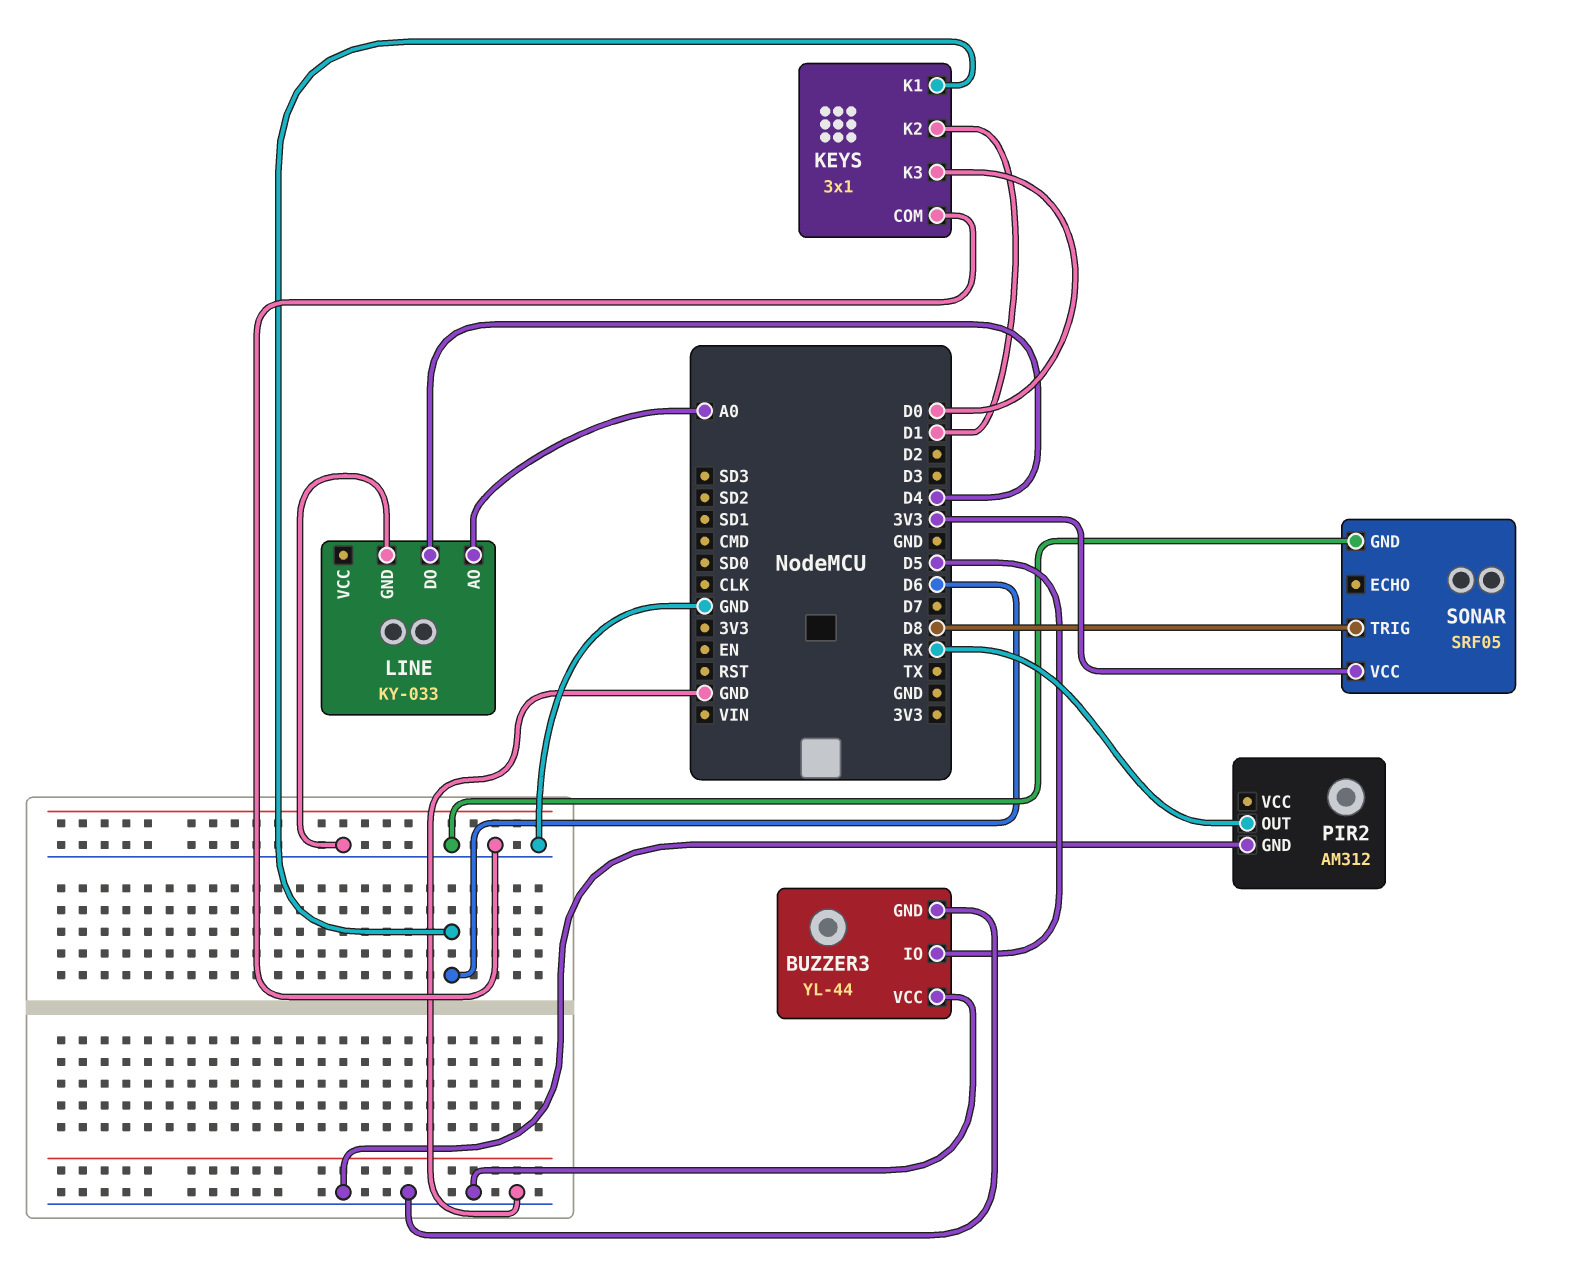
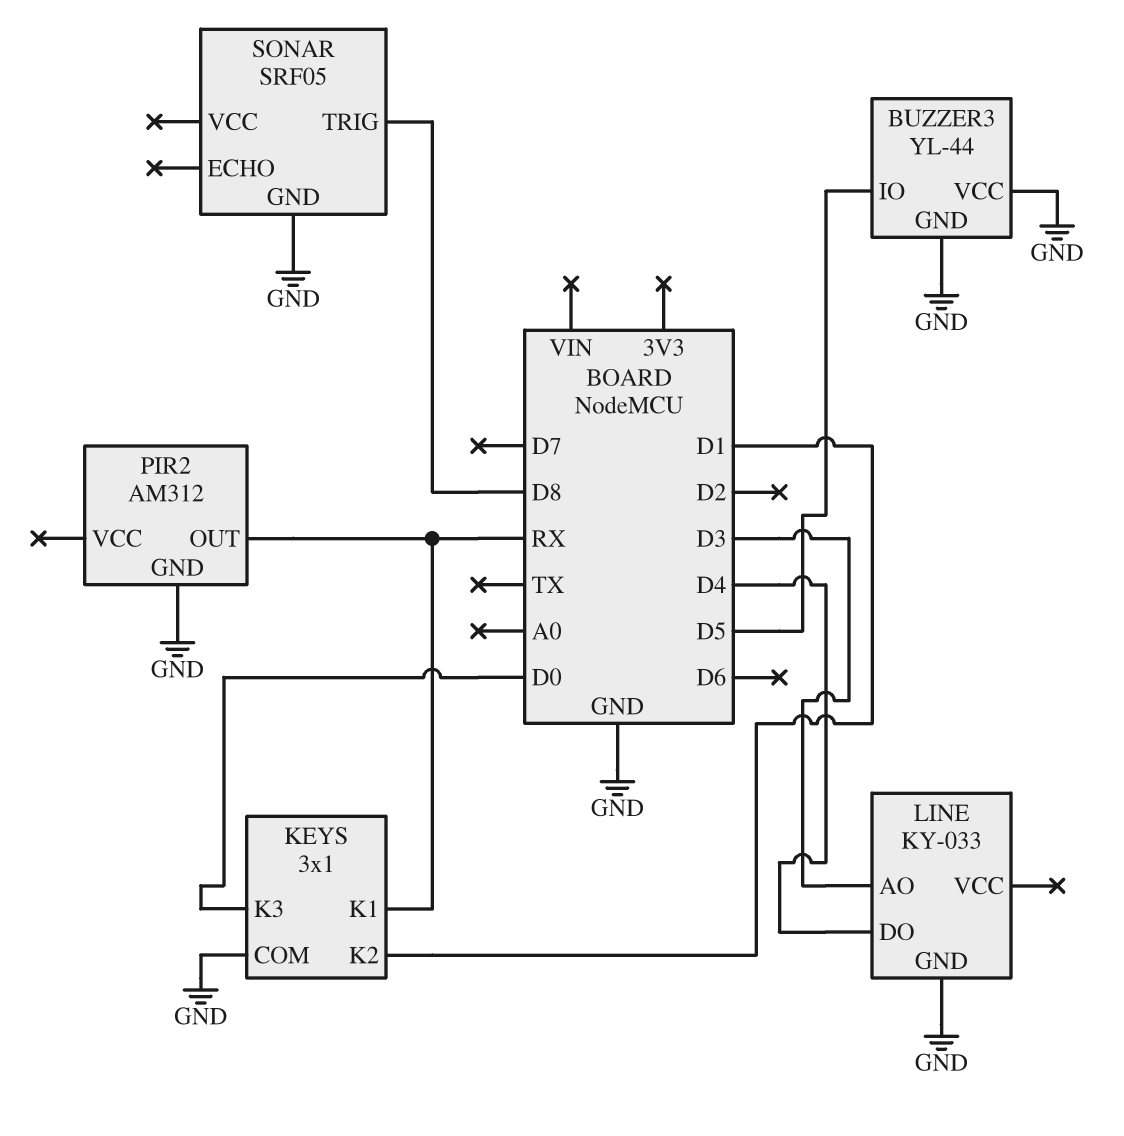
KEYS pin K1: D6 -> RX
LINE pin AO: A0 -> D3
SONAR pin VCC: 3V3 -> none

